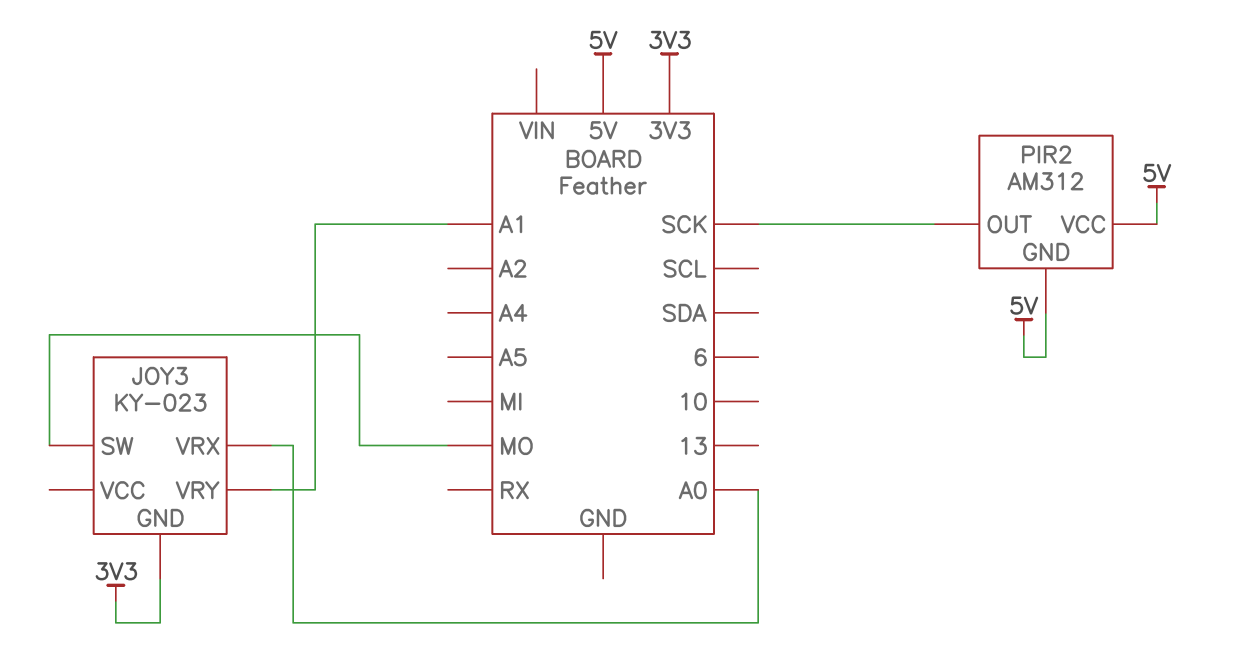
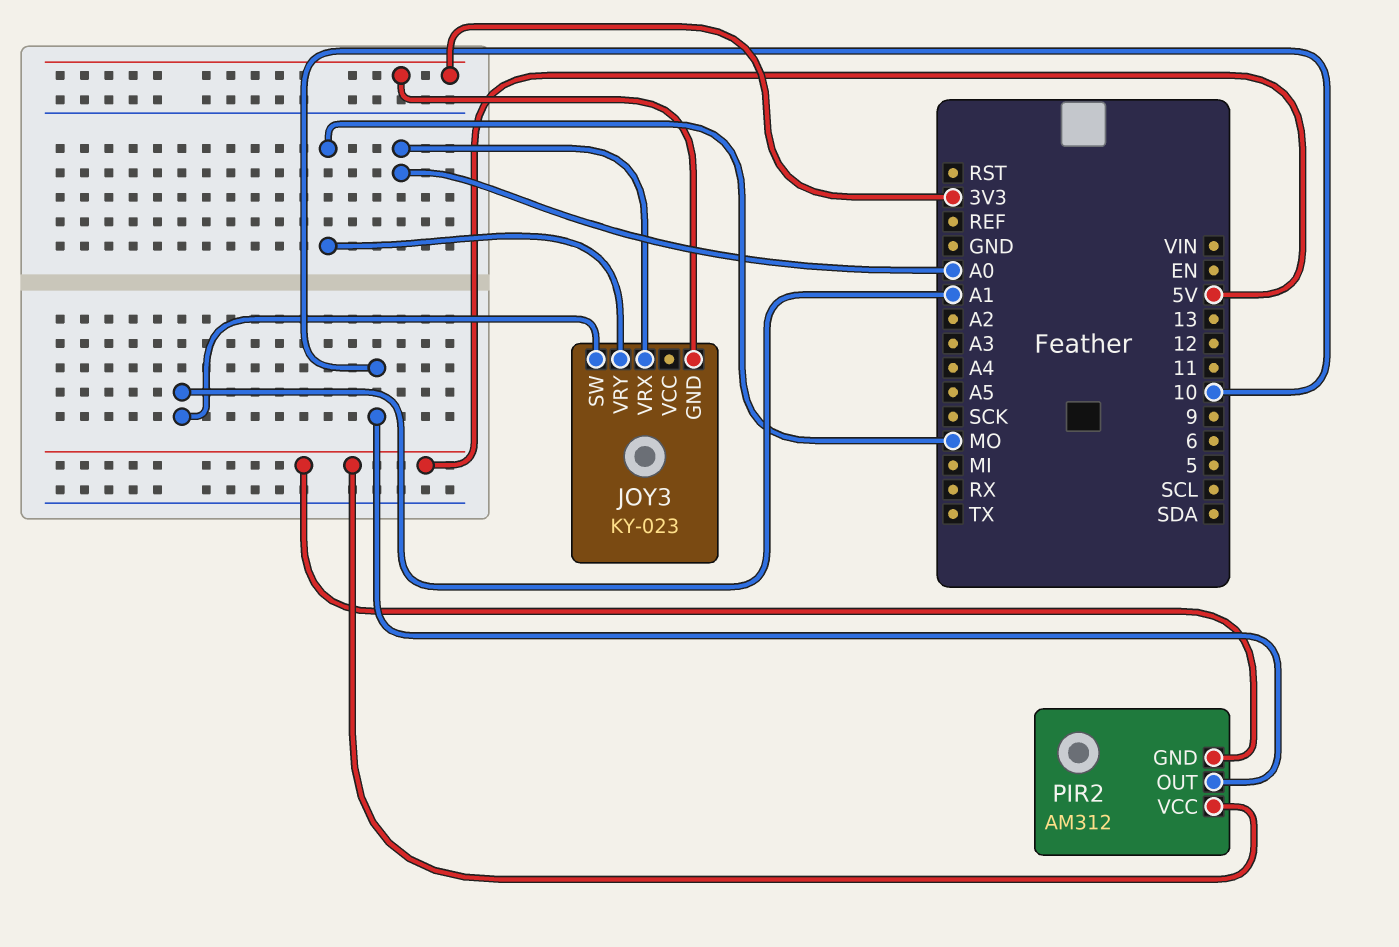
JOY3 pin SW: MO -> A1
JOY3 pin VRY: A1 -> MO
PIR2 pin OUT: SCK -> 10

